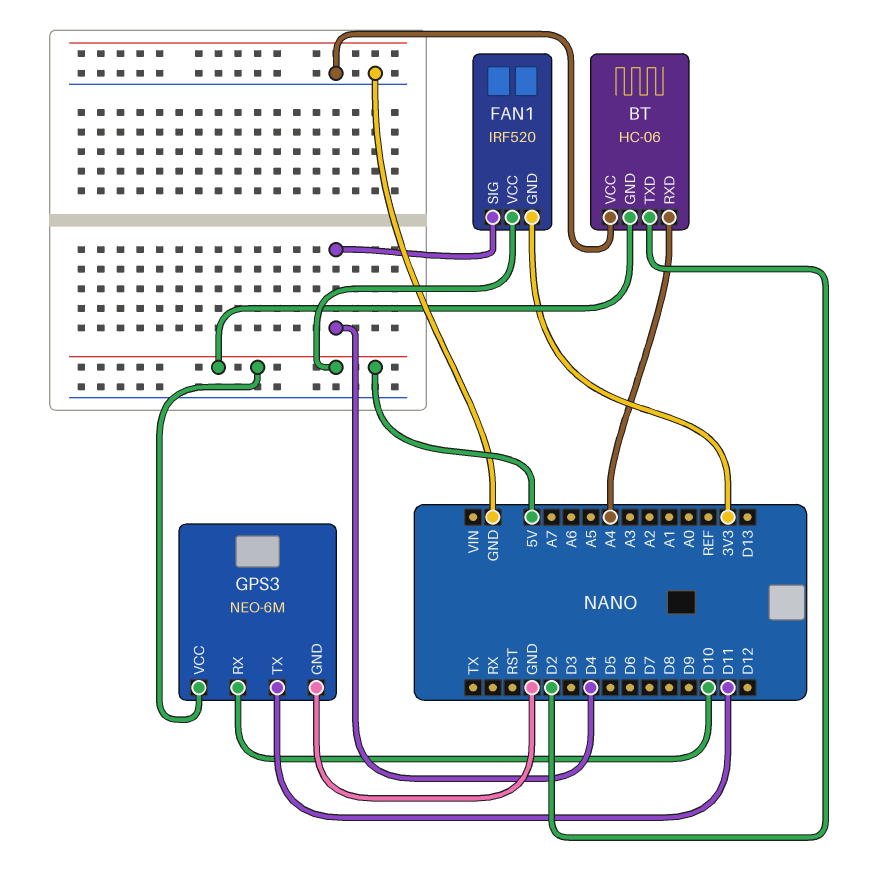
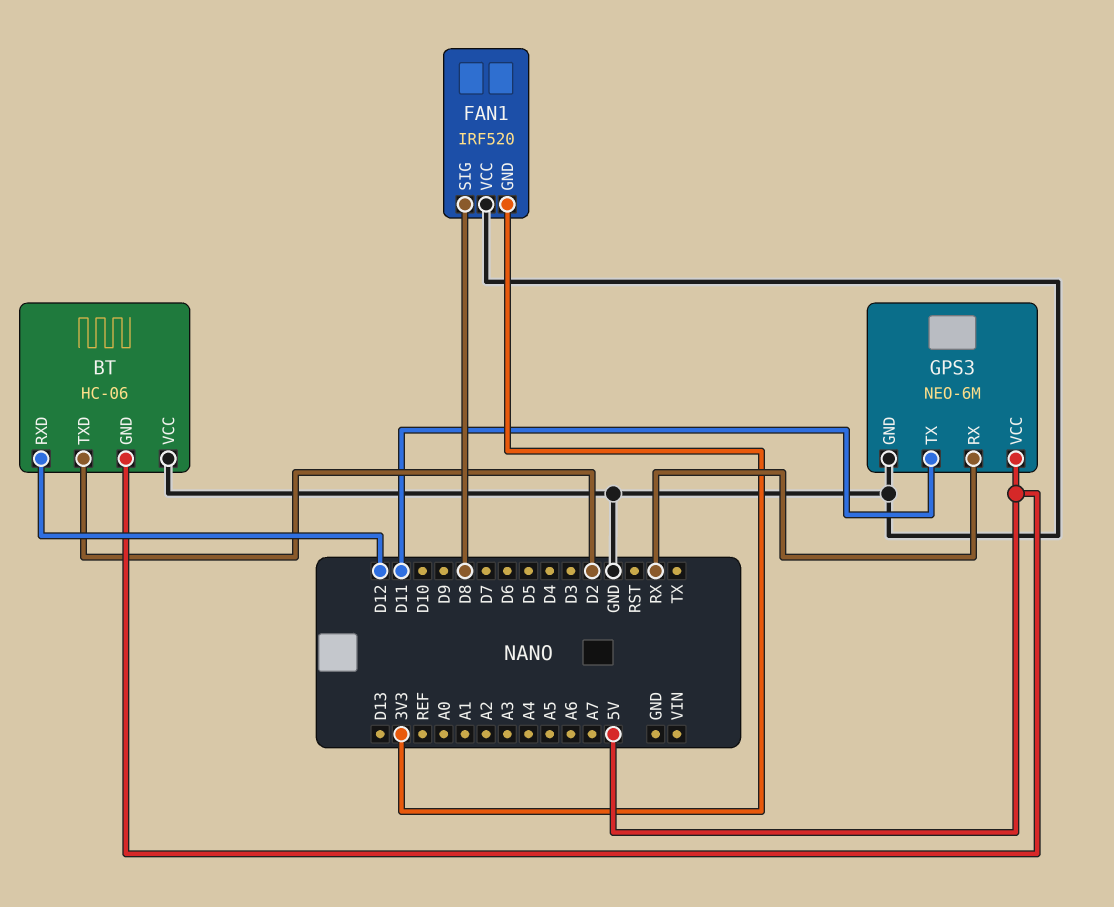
BT pin RXD: A4 -> D12
FAN1 pin SIG: D4 -> D8
FAN1 pin VCC: 5V -> GND
GPS3 pin RX: D10 -> RX

